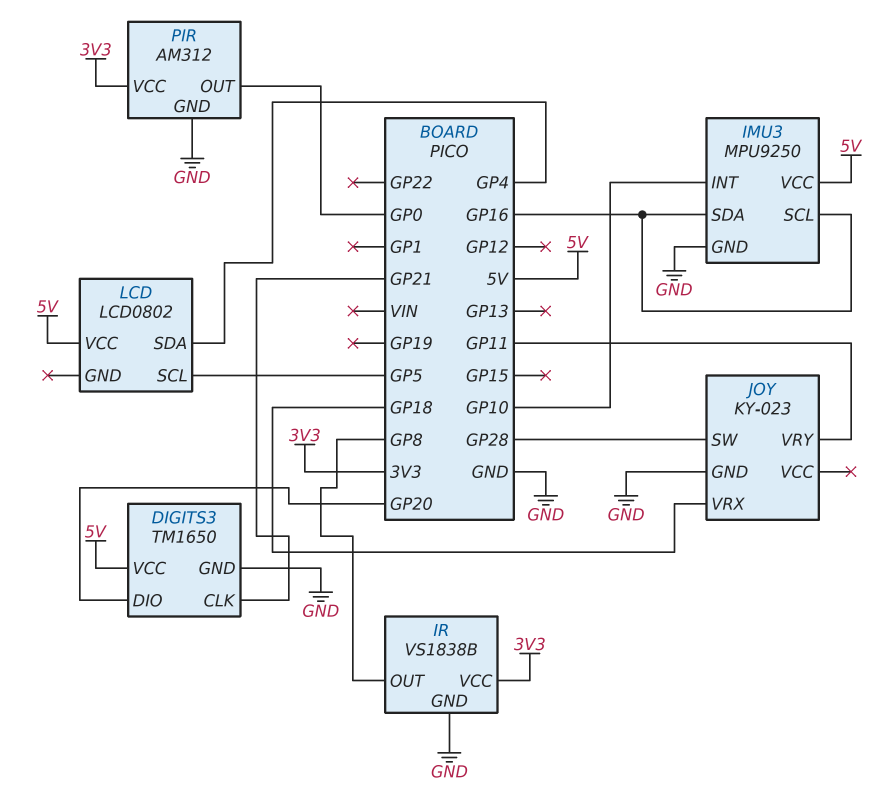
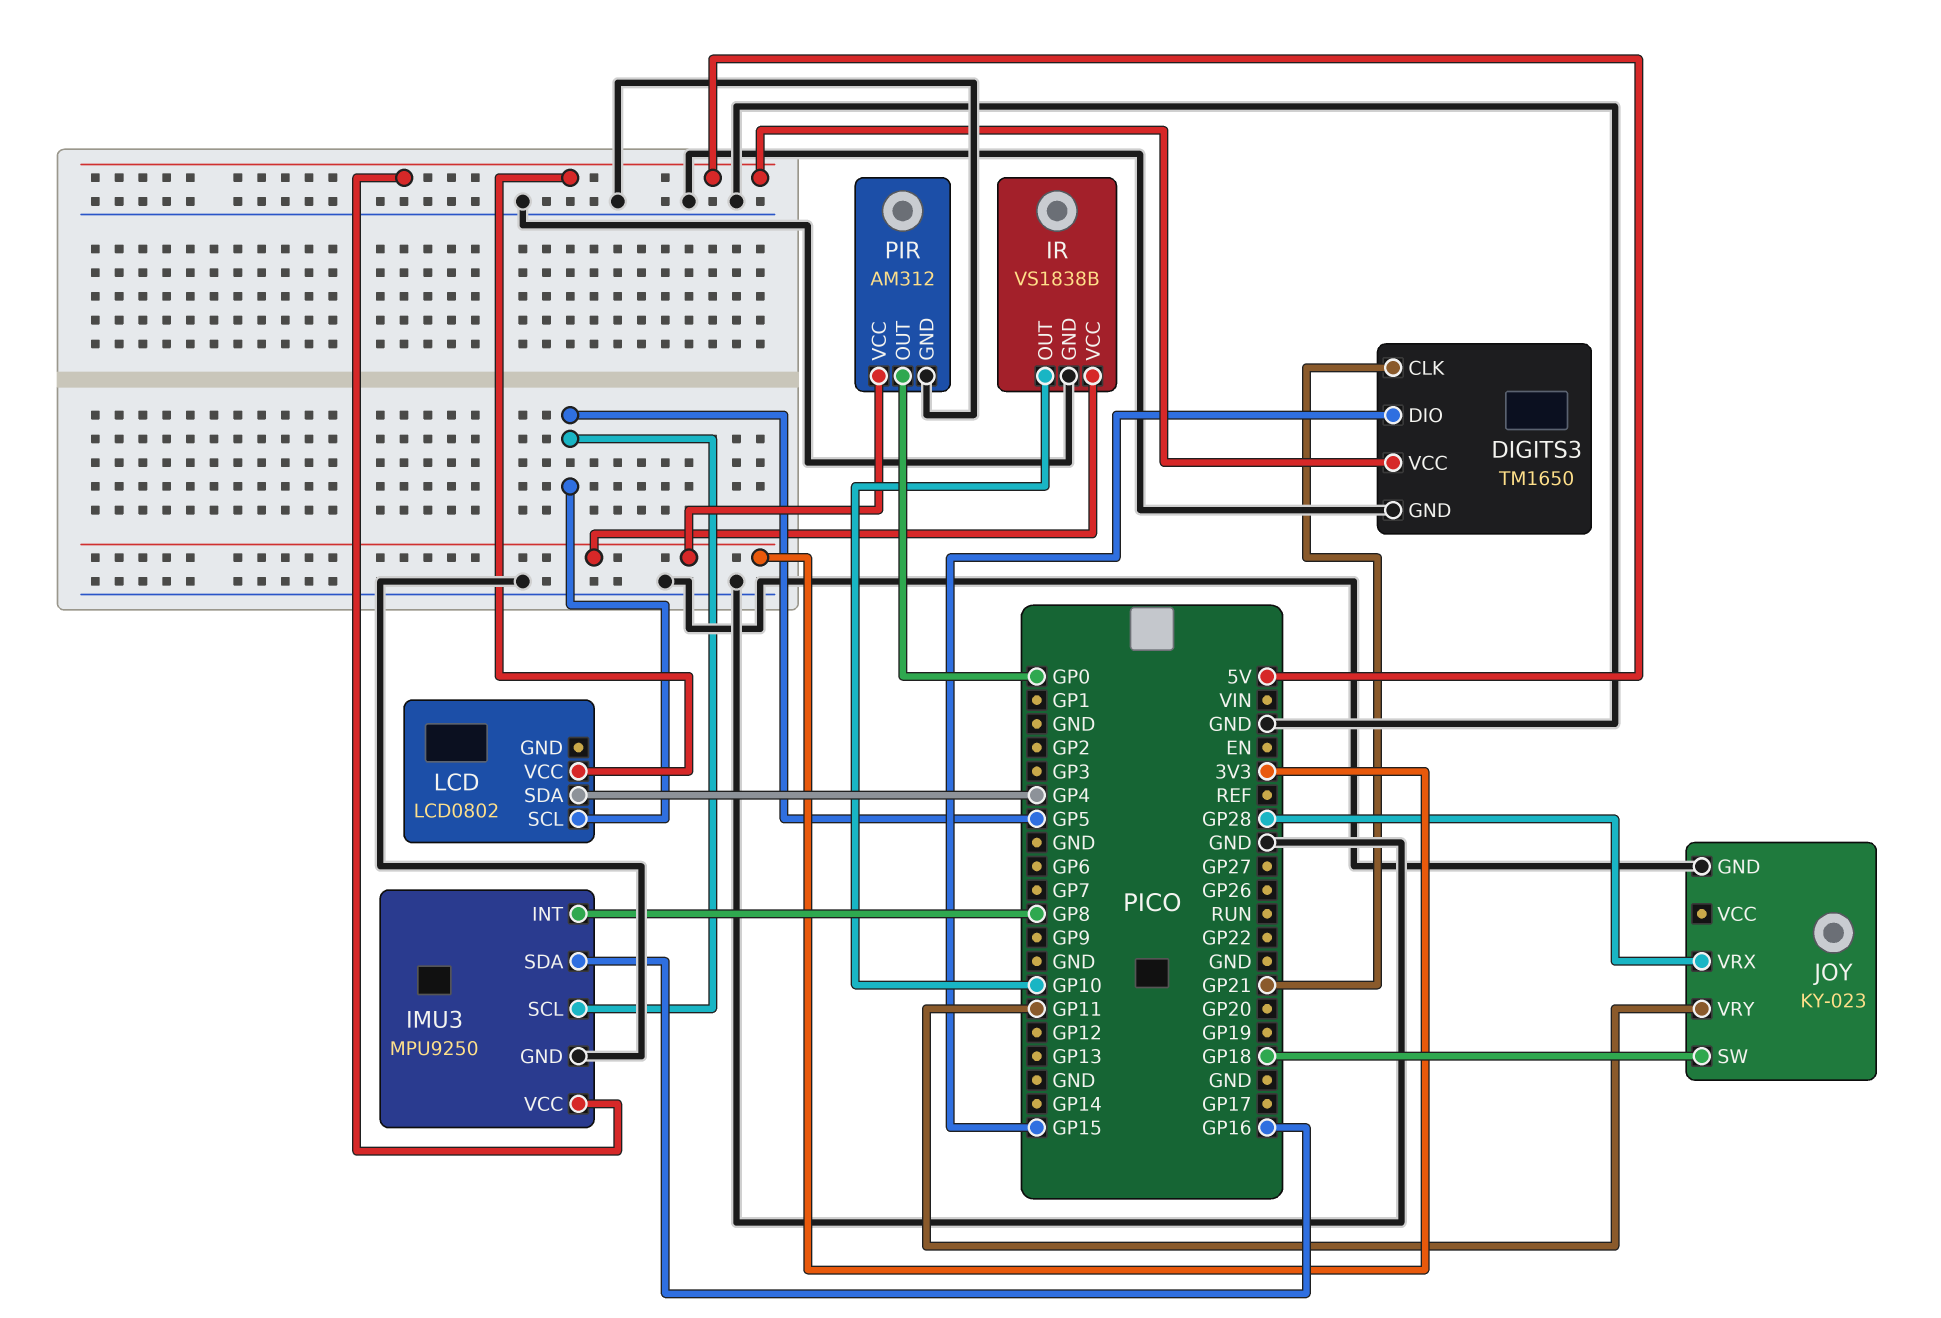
DIGITS3 pin DIO: GP20 -> GP15
IMU3 pin INT: GP10 -> GP8
IMU3 pin SCL: GP16 -> GP5
IR pin OUT: GP8 -> GP10
JOY pin SW: GP28 -> GP18
JOY pin VRX: GP18 -> GP28

